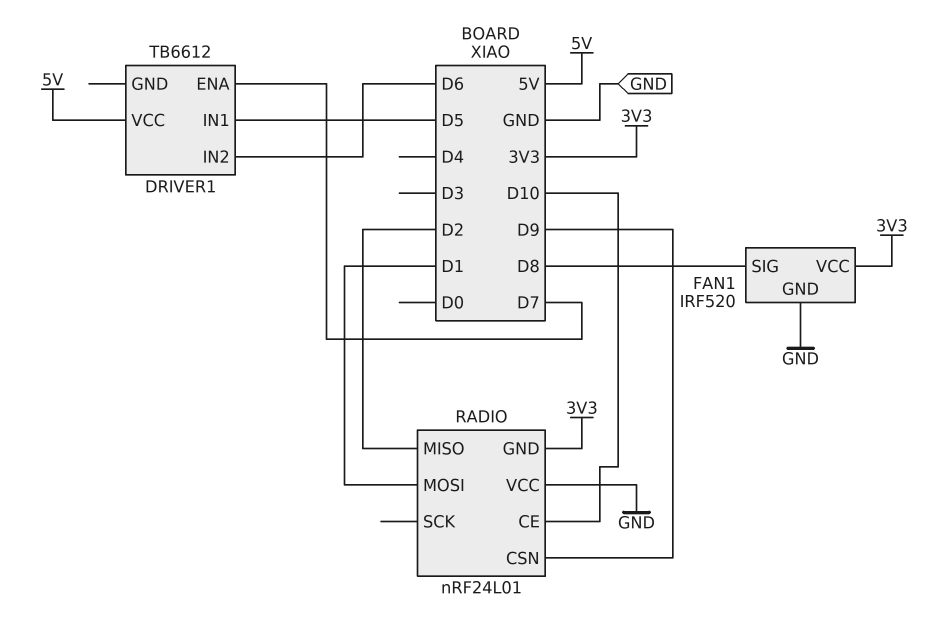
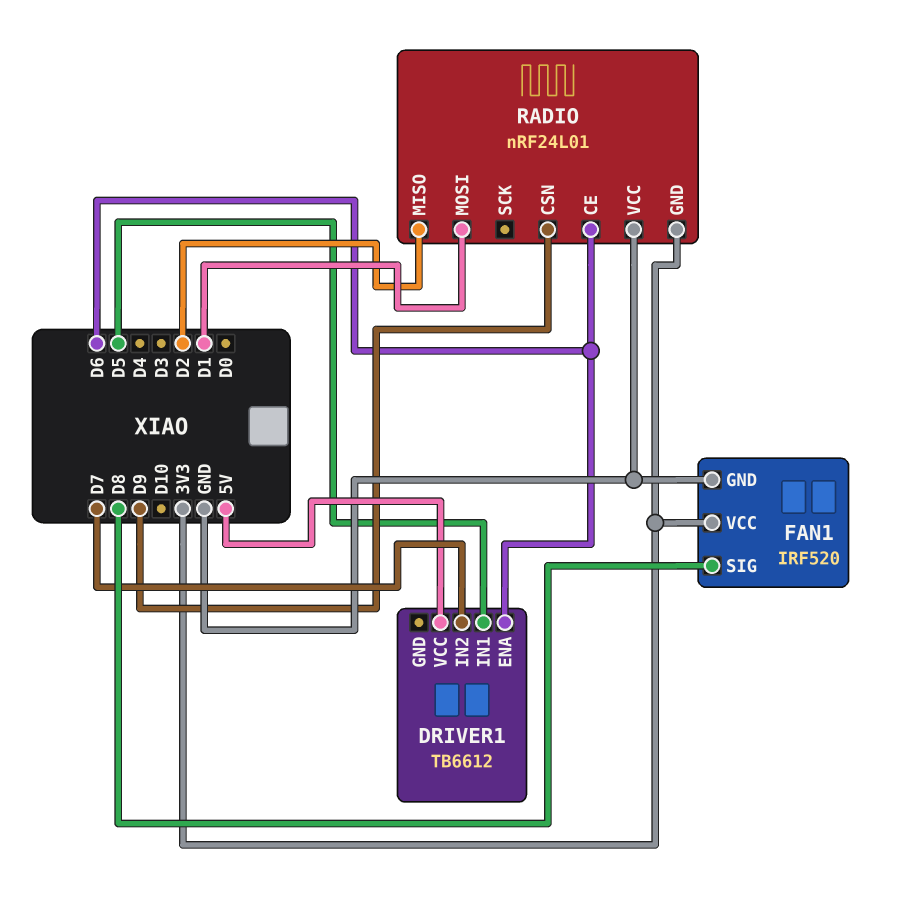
DRIVER1 pin ENA: D7 -> D6
DRIVER1 pin IN2: D6 -> D7
RADIO pin CE: D10 -> D6

